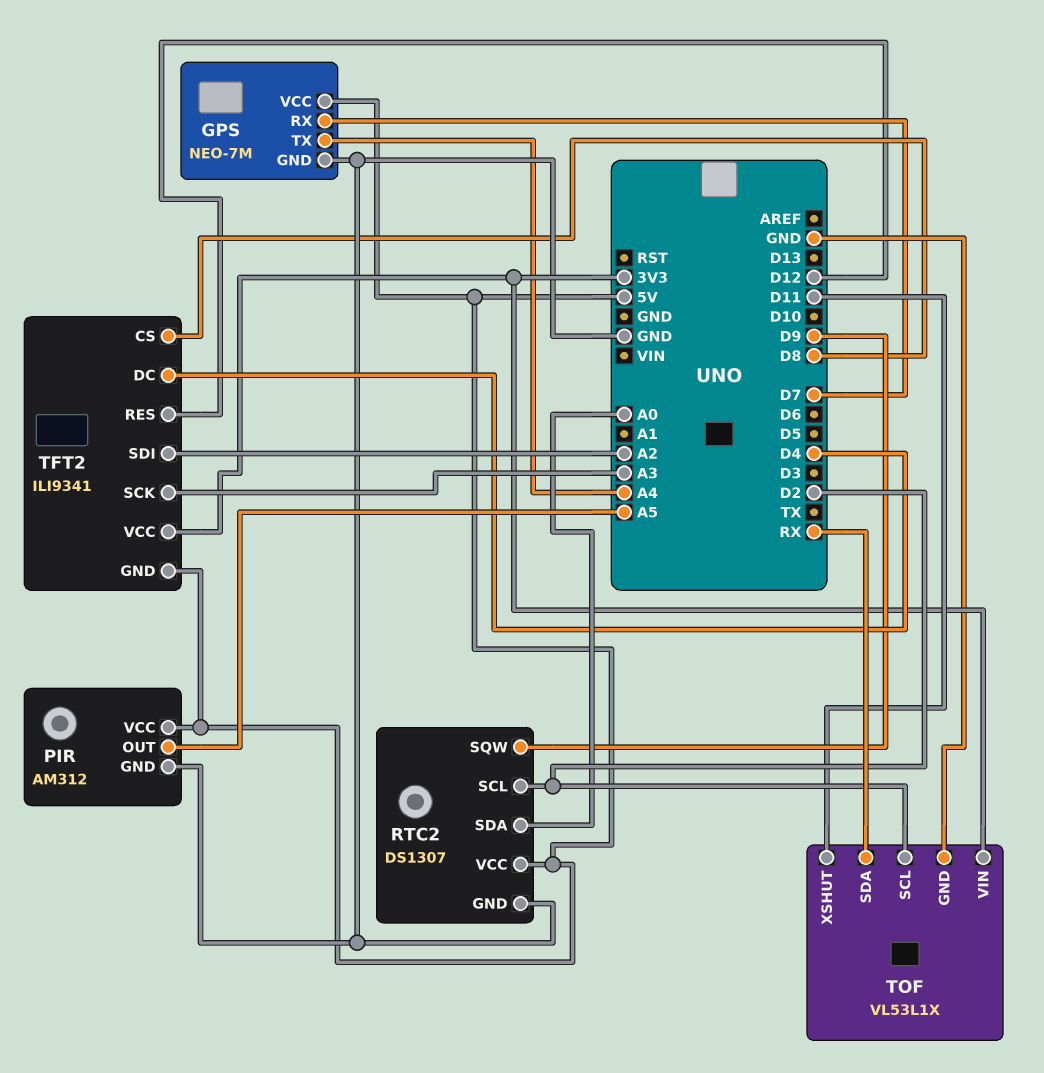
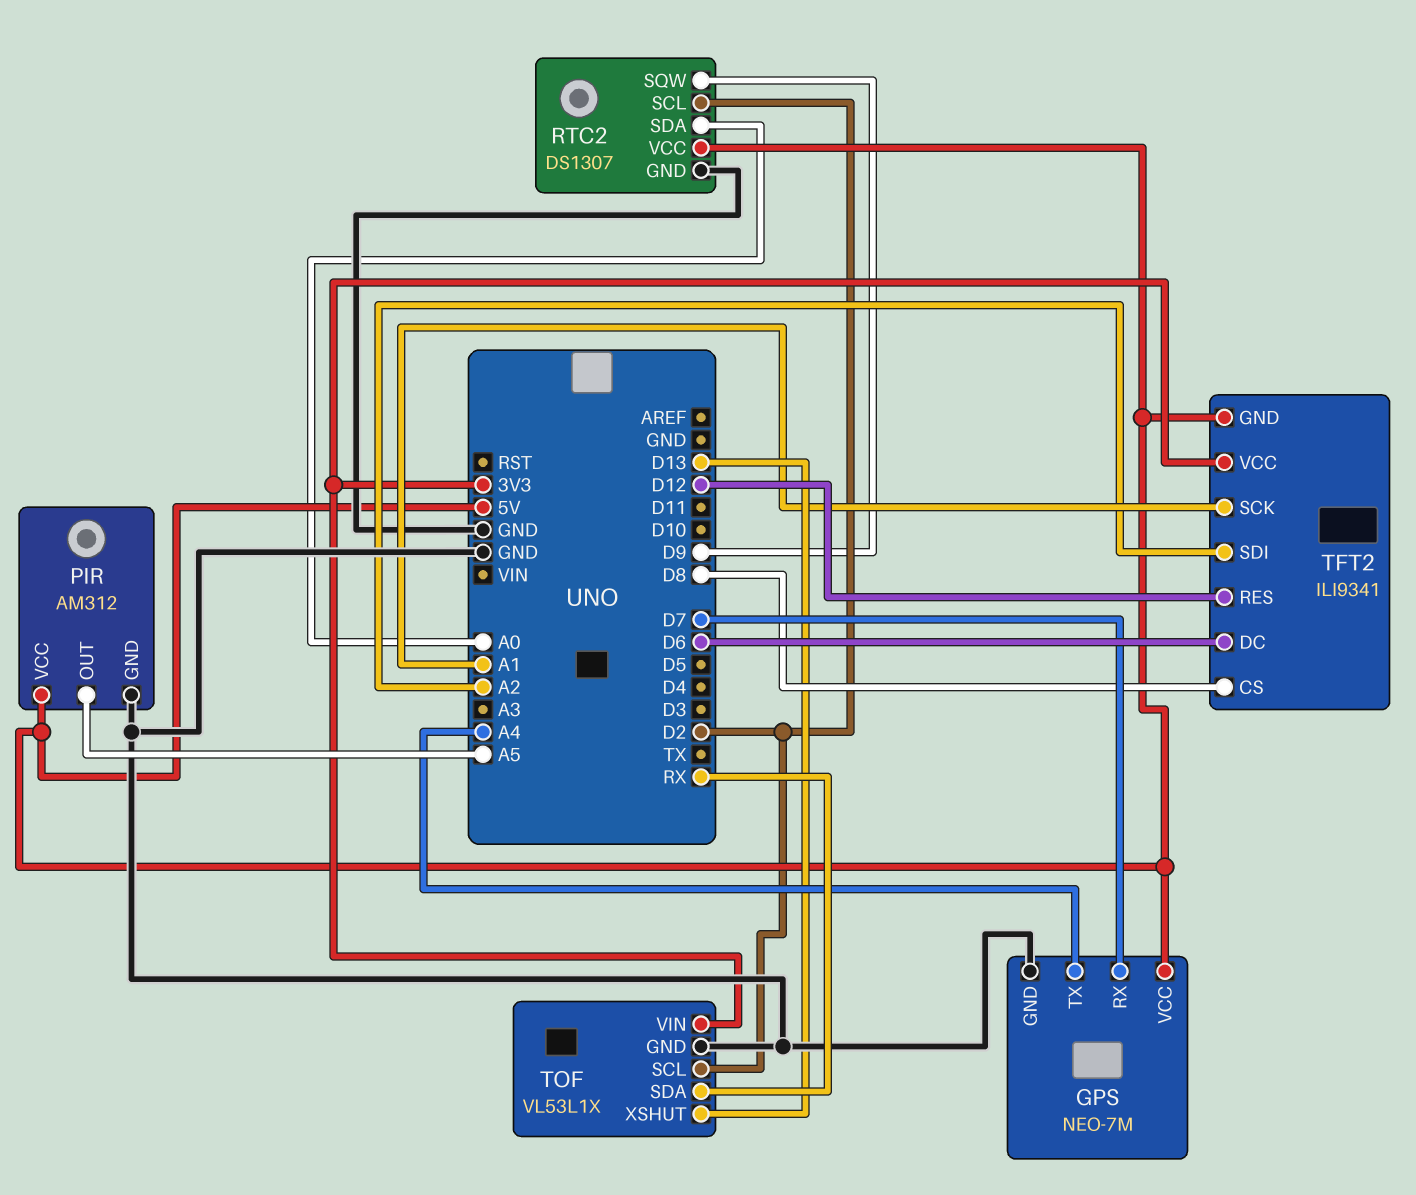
TFT2 pin DC: D4 -> D6
TFT2 pin SCK: A3 -> A1
TOF pin XSHUT: D11 -> D13

